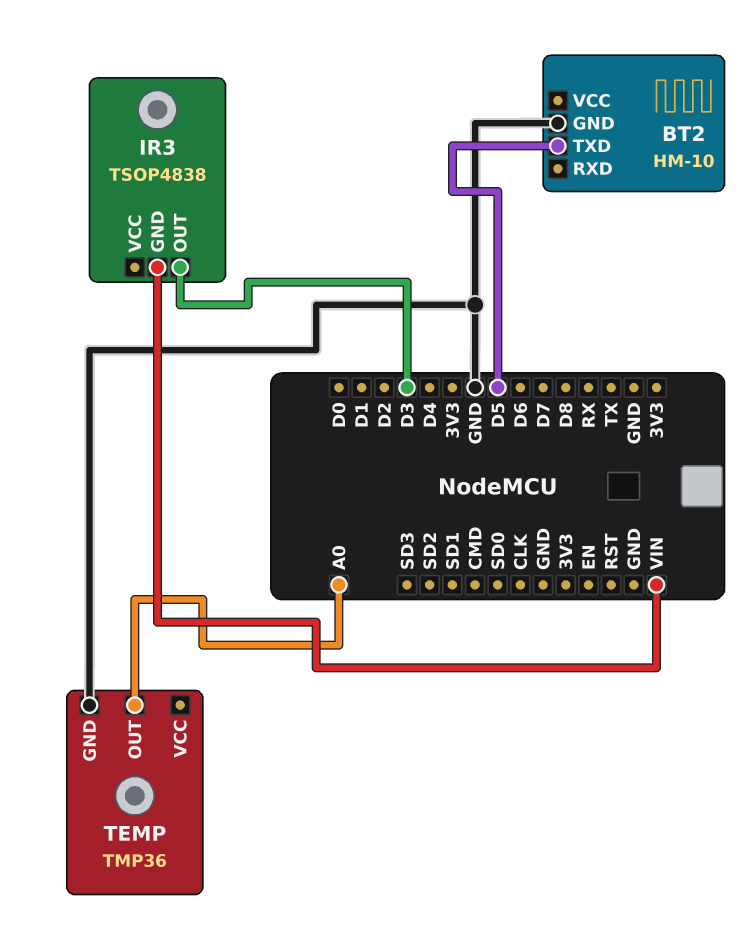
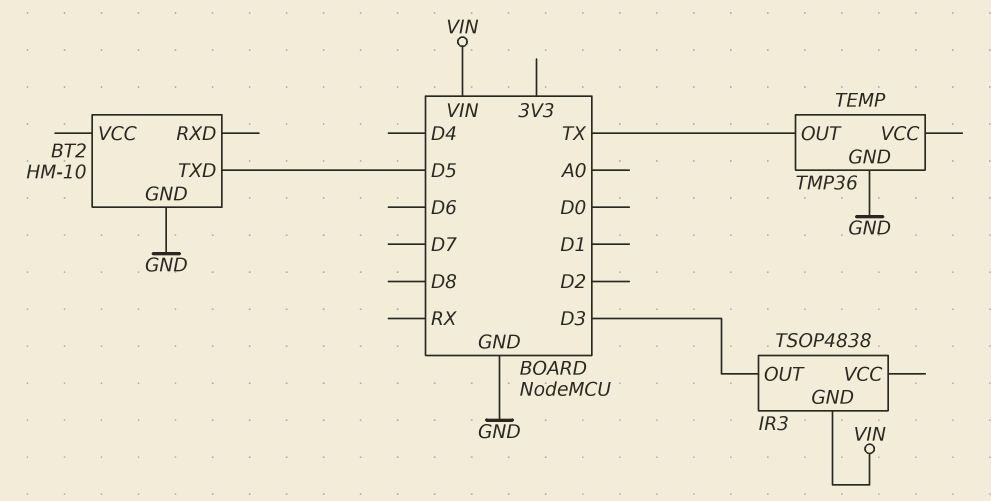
TEMP pin OUT: A0 -> TX

